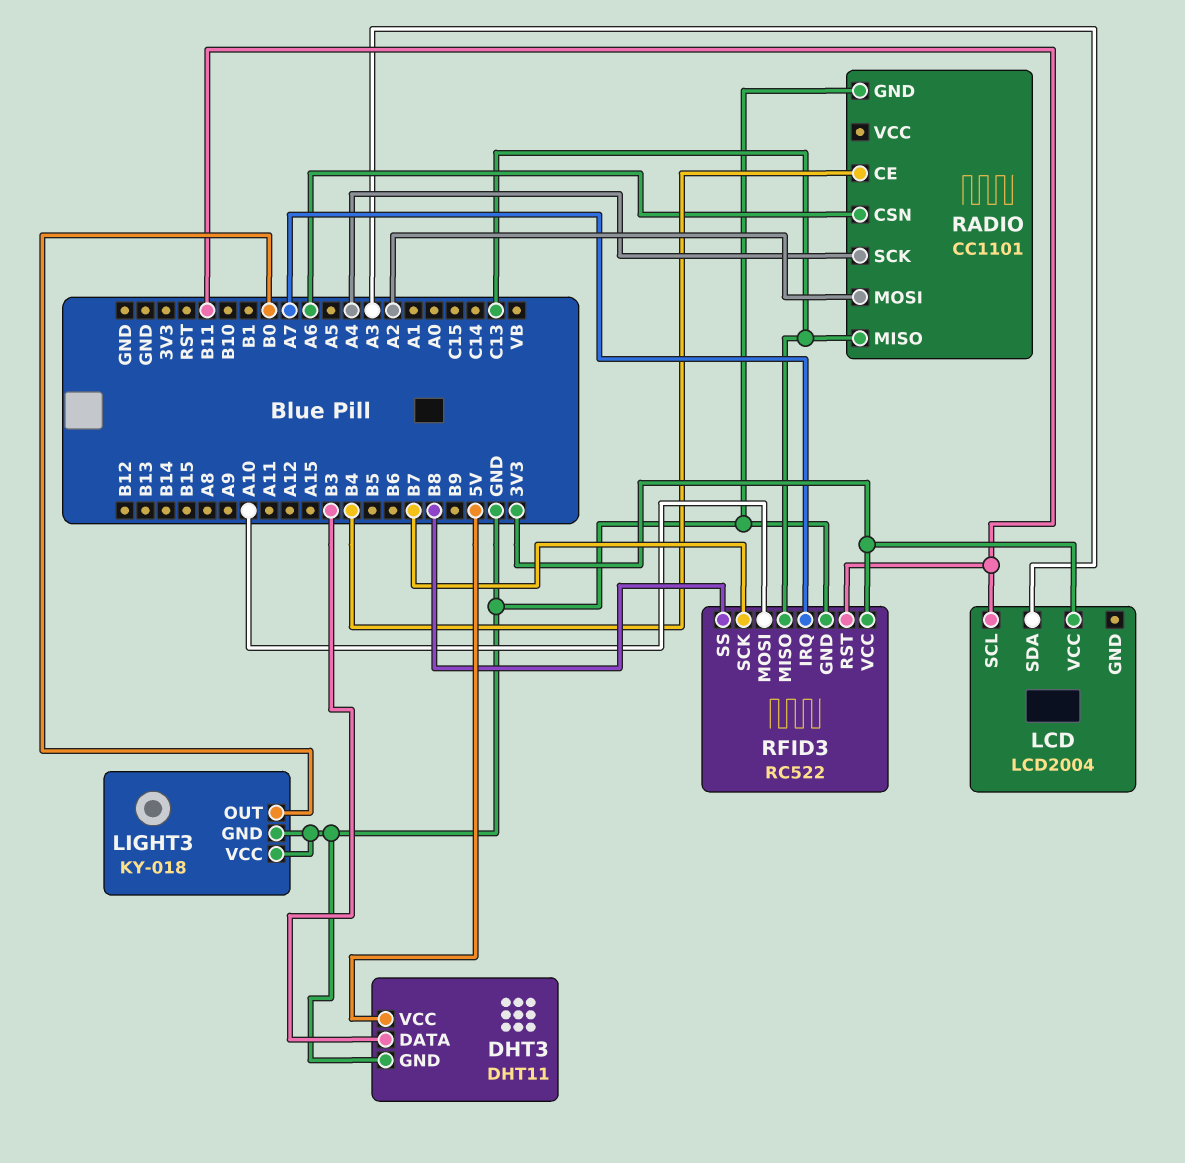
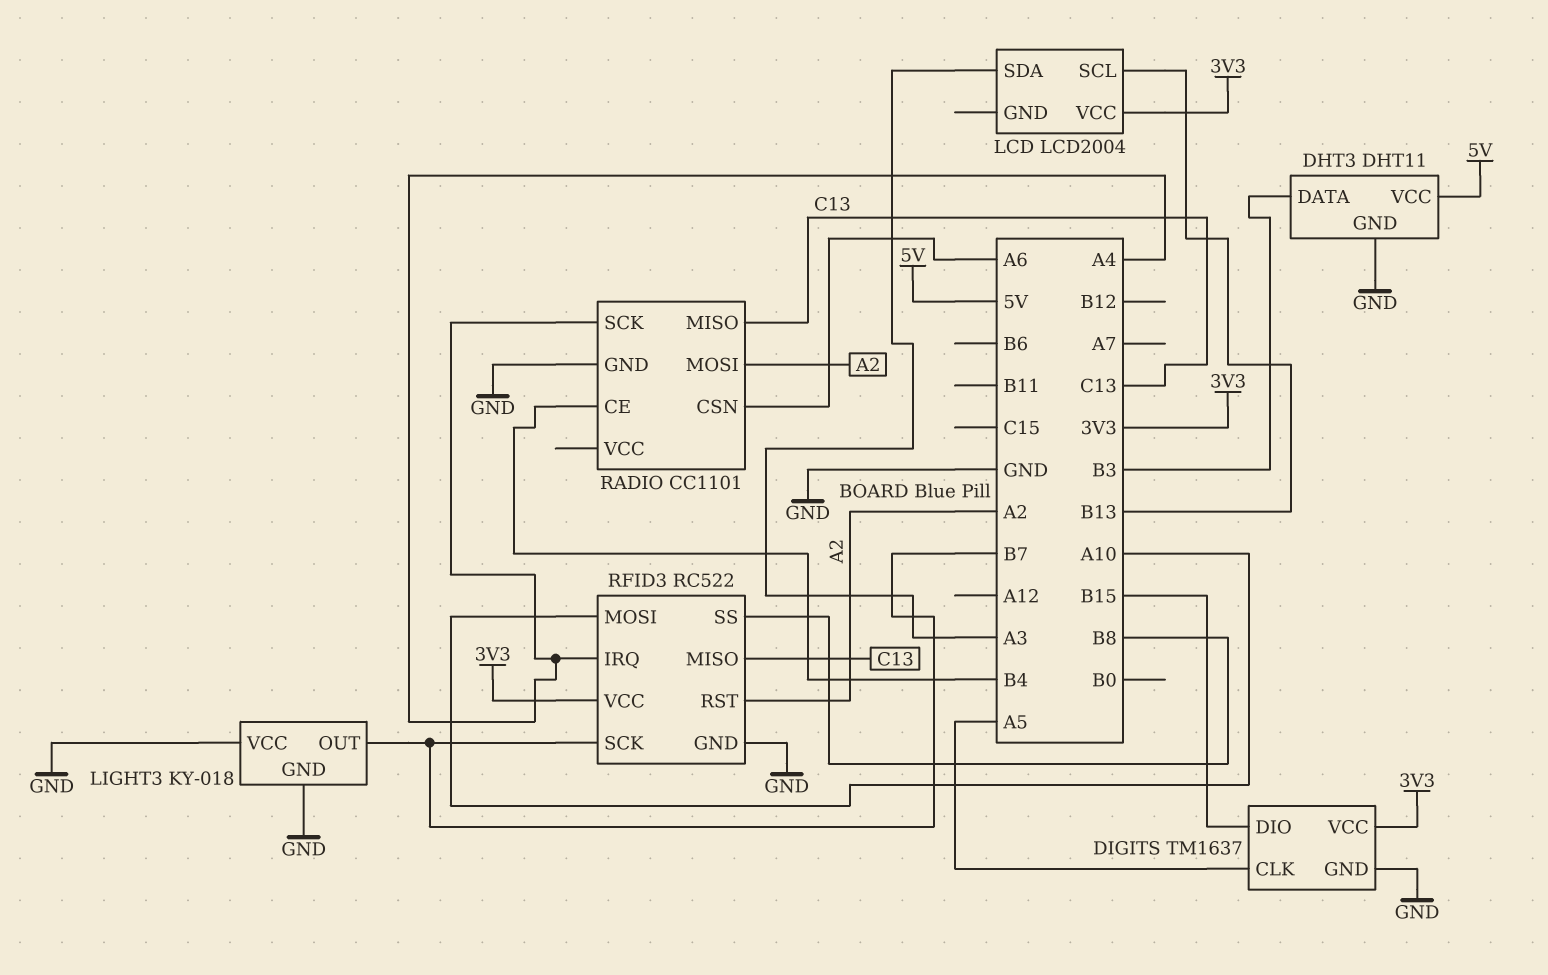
DIGITS: none -> TM1637
DIGITS pin CLK: none -> A5
DIGITS pin DIO: none -> B15
DIGITS pin GND: none -> GND
DIGITS pin VCC: none -> 3V3
LCD pin SCL: B11 -> B13
LIGHT3 pin OUT: B0 -> B7
RFID3 pin IRQ: A7 -> A4
RFID3 pin RST: B11 -> A2

